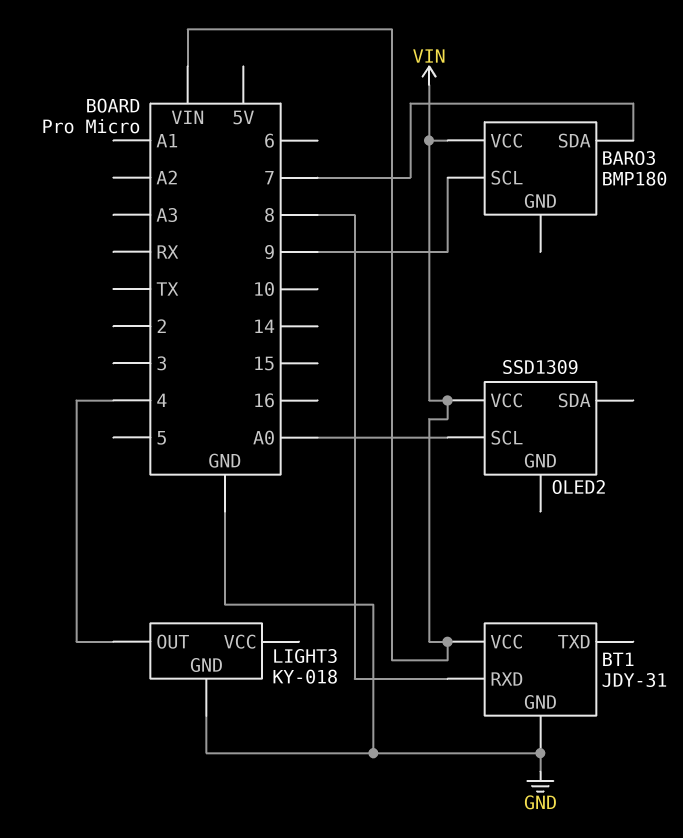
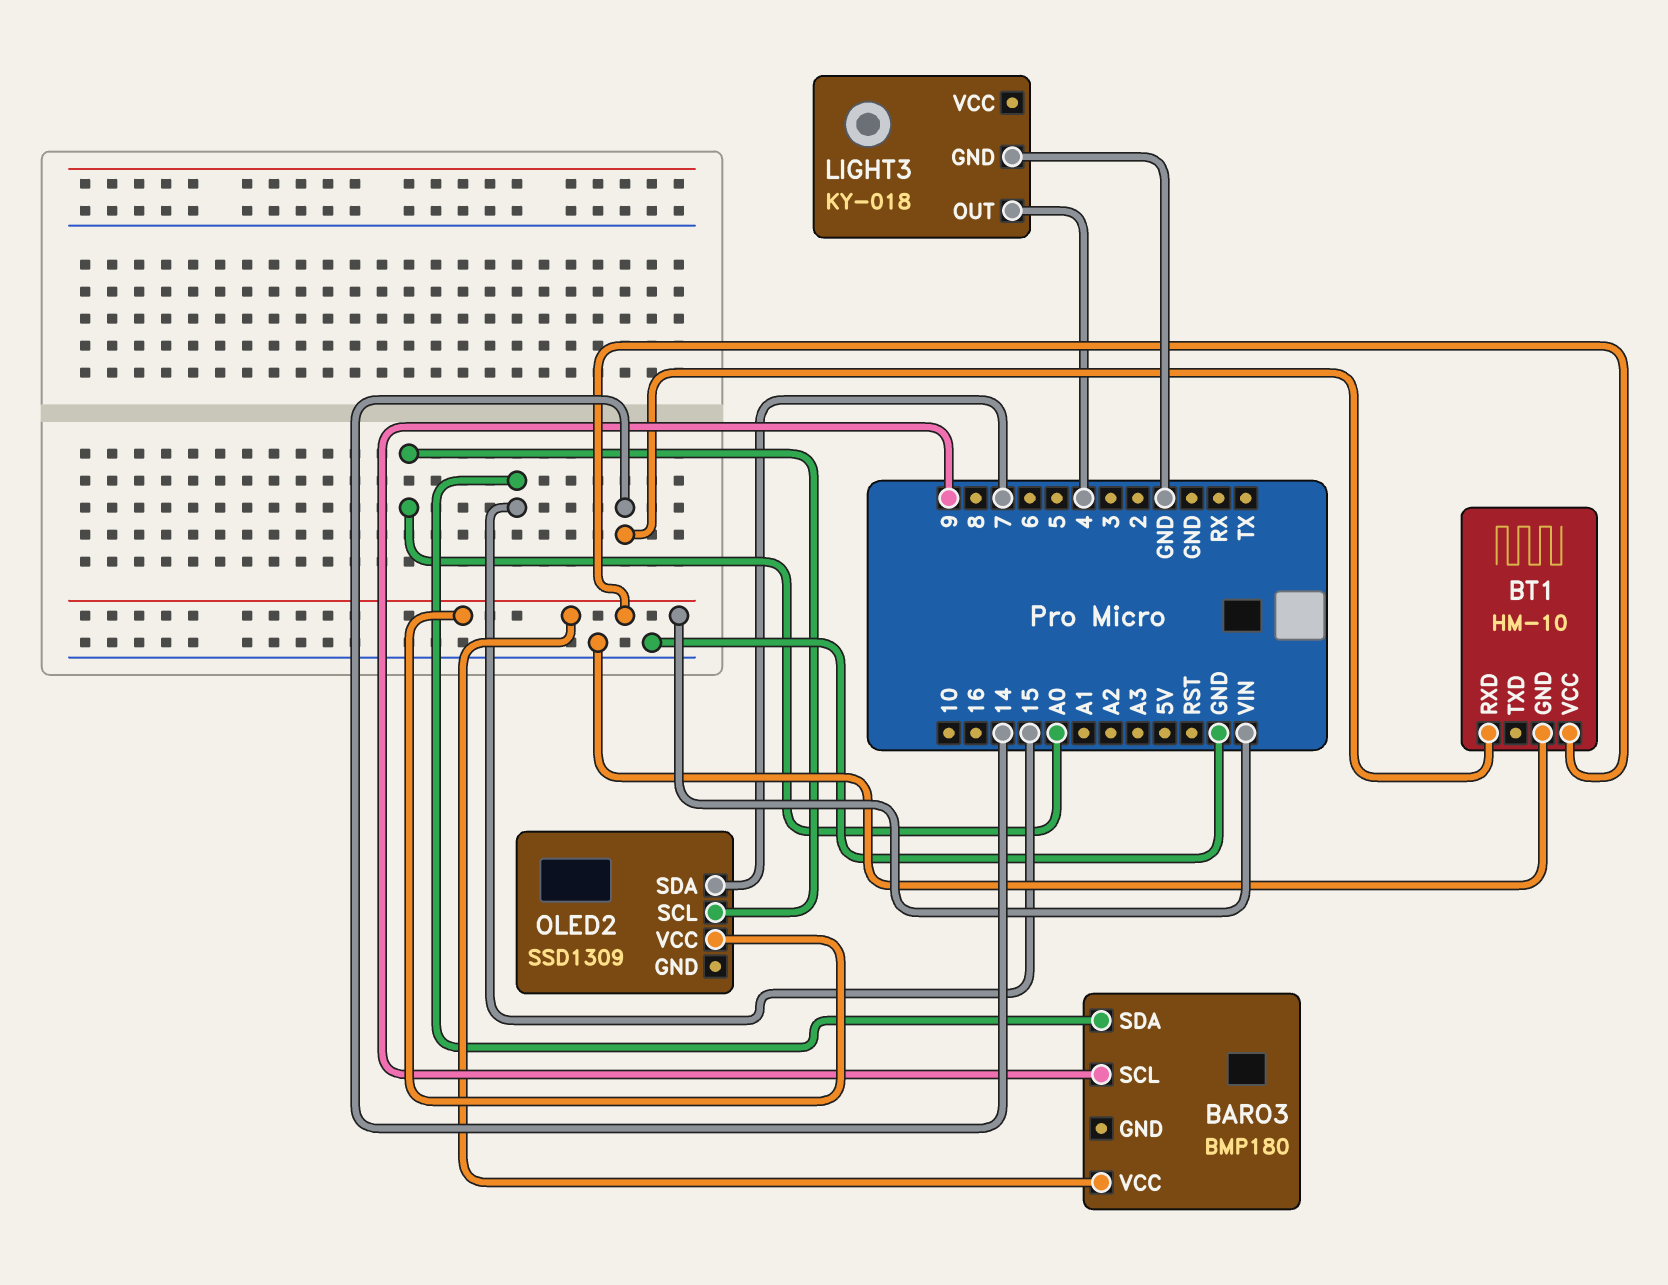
BARO3 pin SDA: 7 -> 15
BT1: JDY-31 -> HM-10
BT1 pin RXD: 8 -> 14
OLED2 pin SDA: none -> 7

